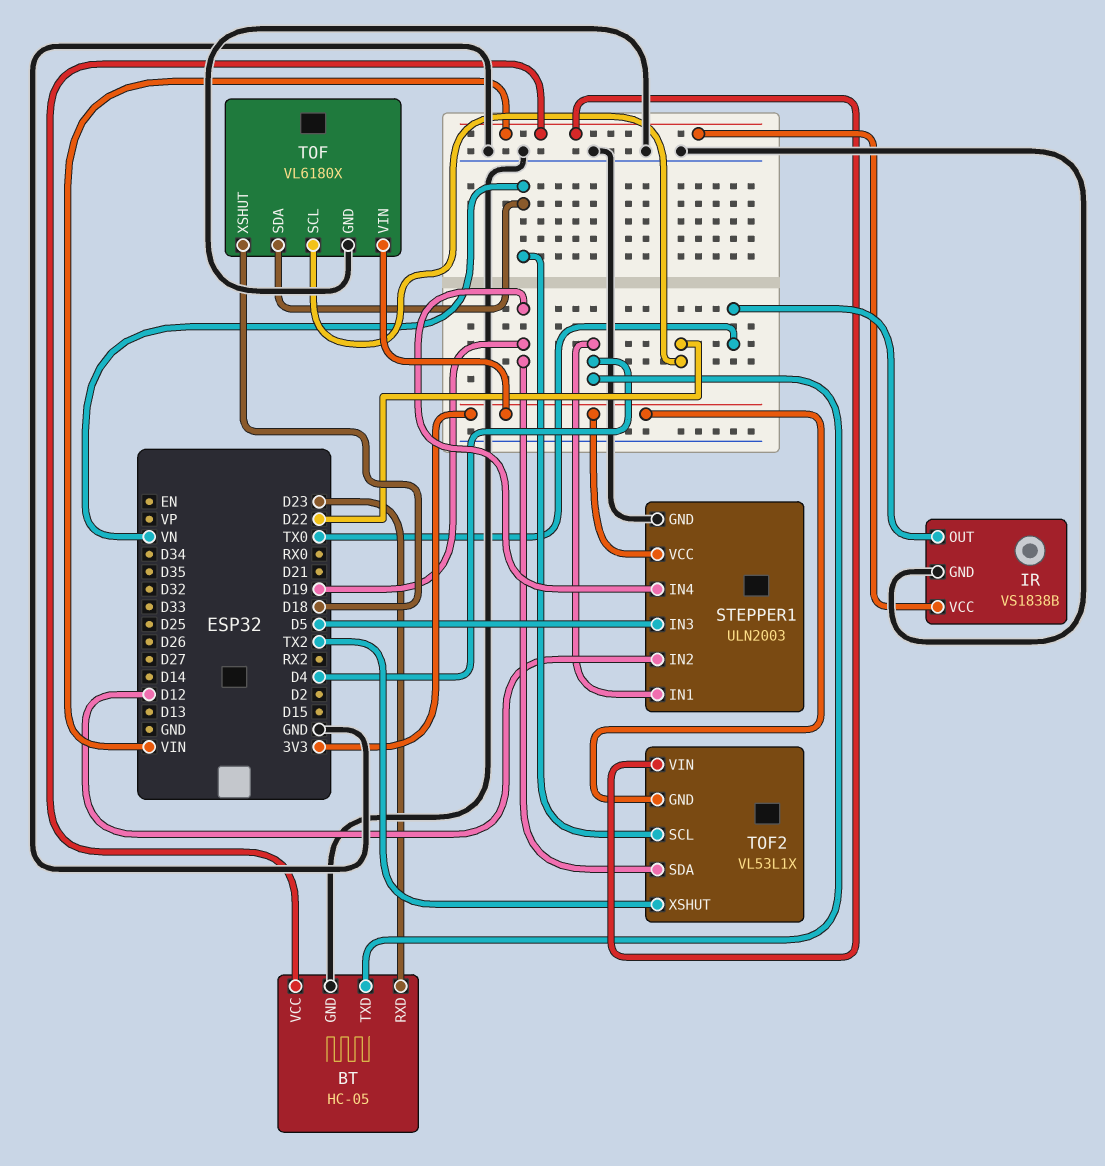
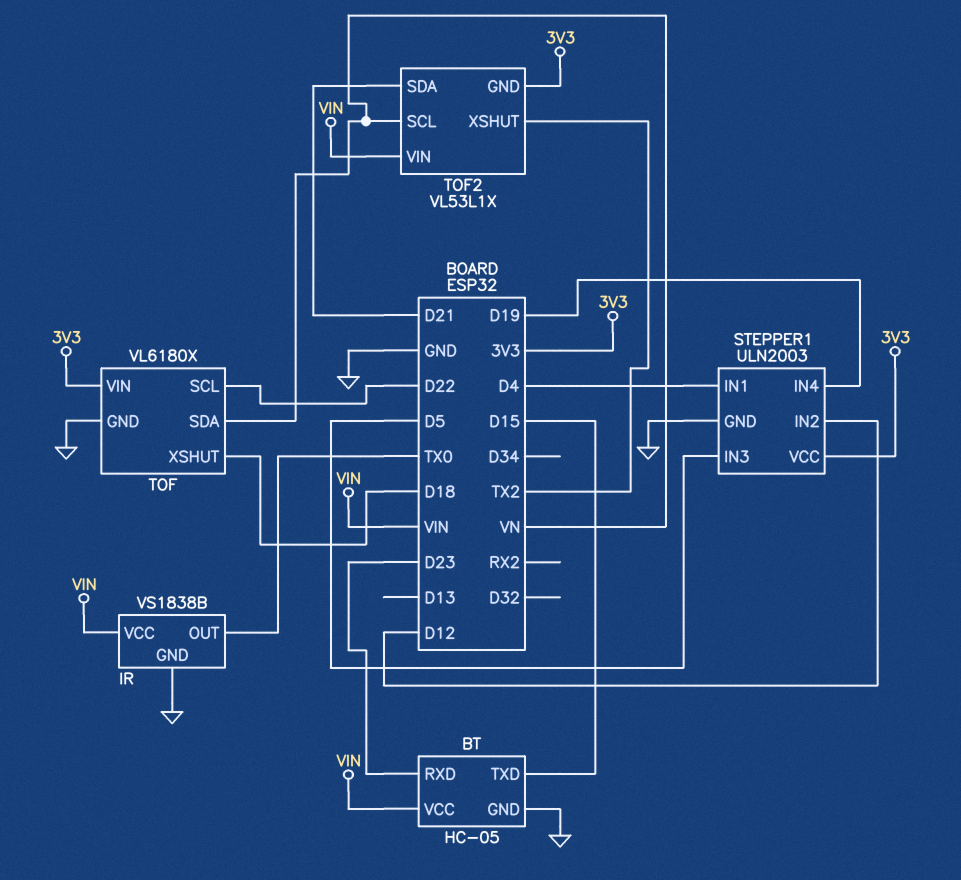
BT pin TXD: D4 -> D15
TOF2 pin SDA: D19 -> D21

